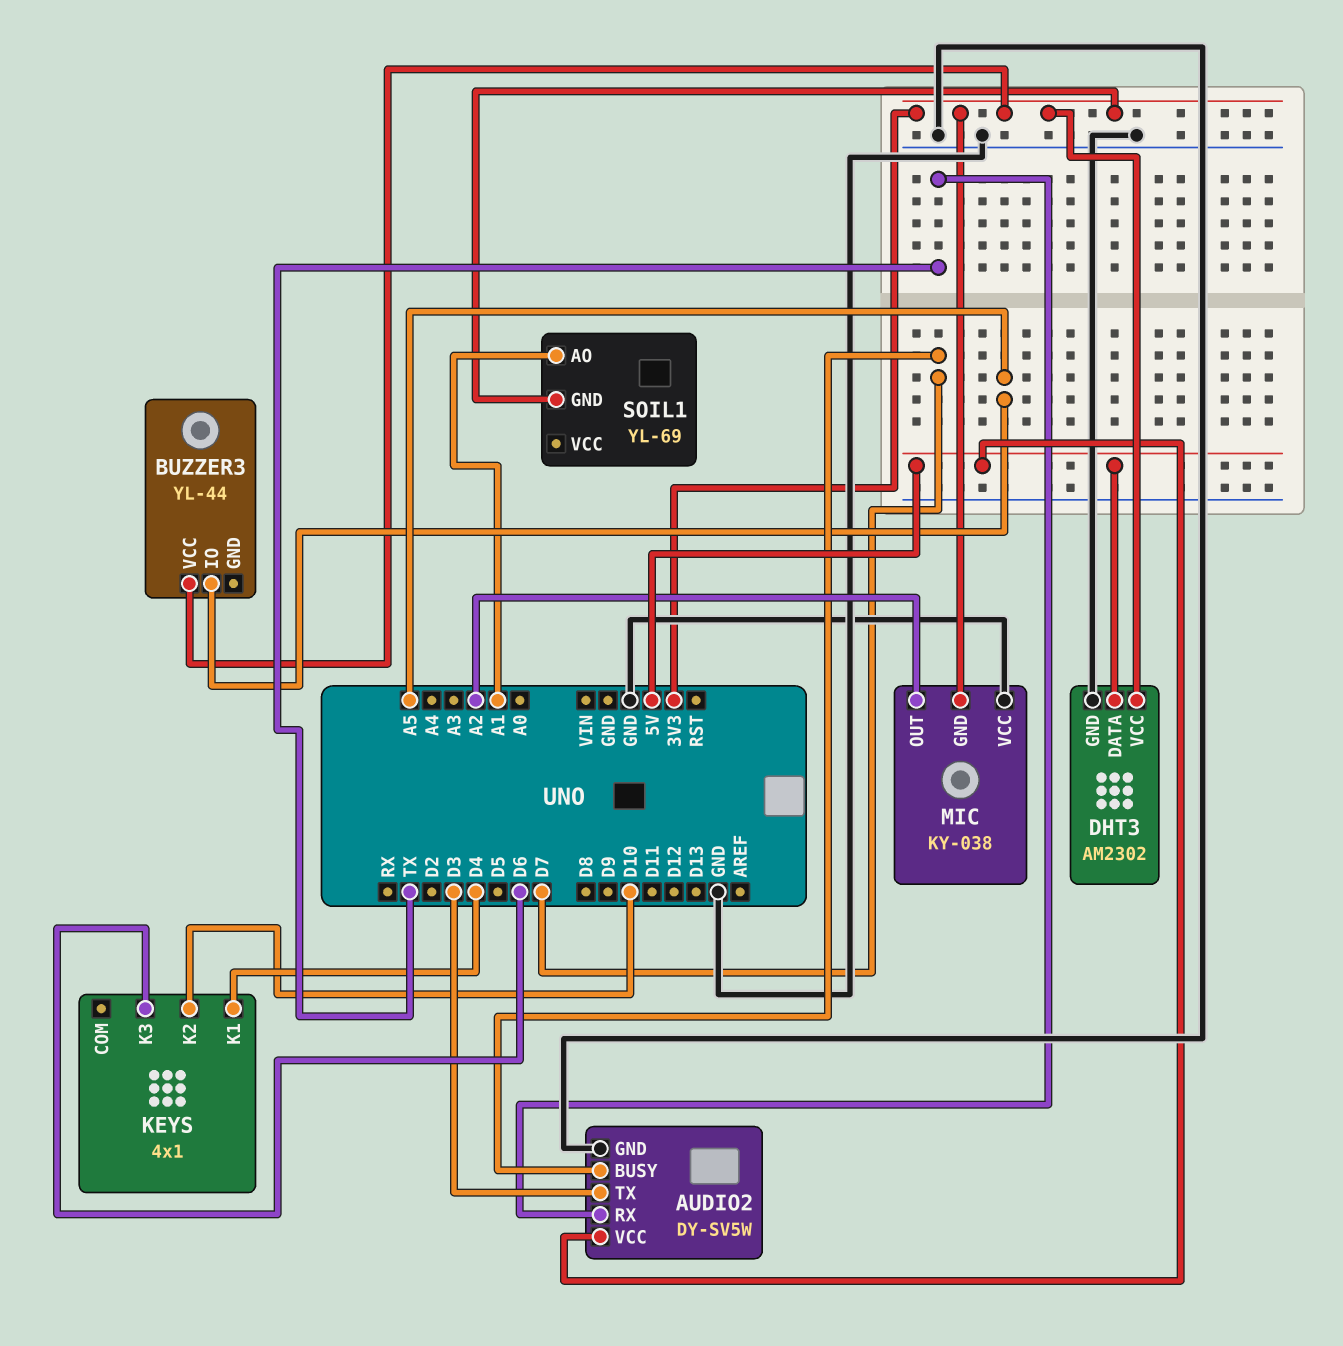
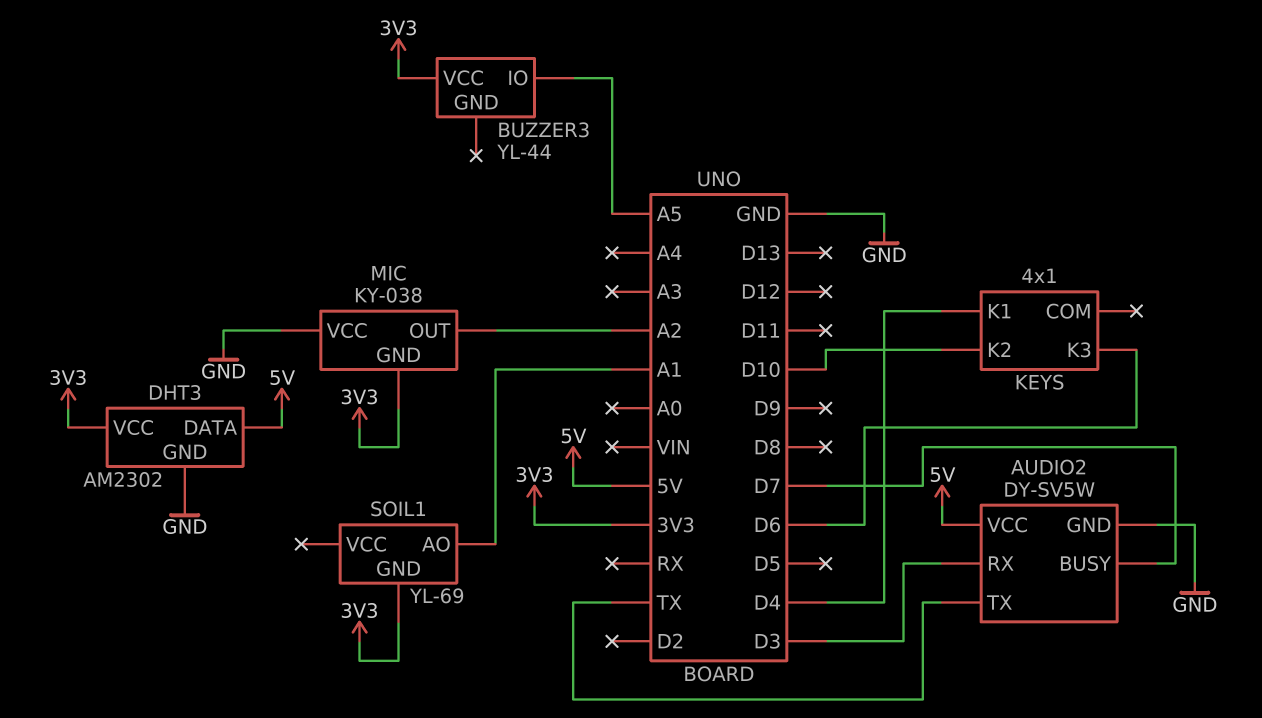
AUDIO2 pin RX: TX -> D3
AUDIO2 pin TX: D3 -> TX

